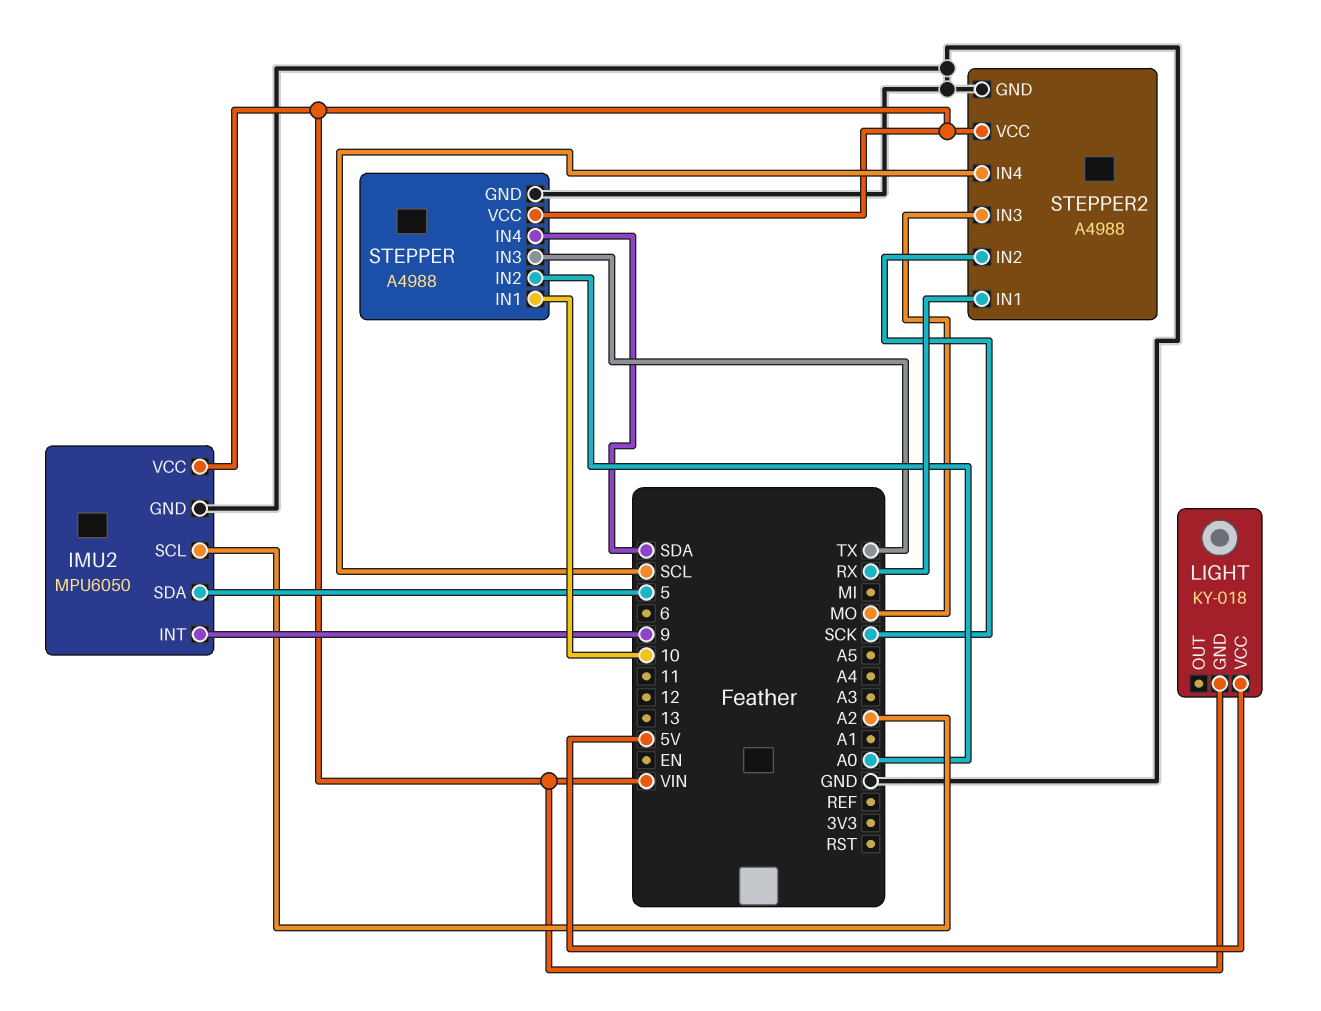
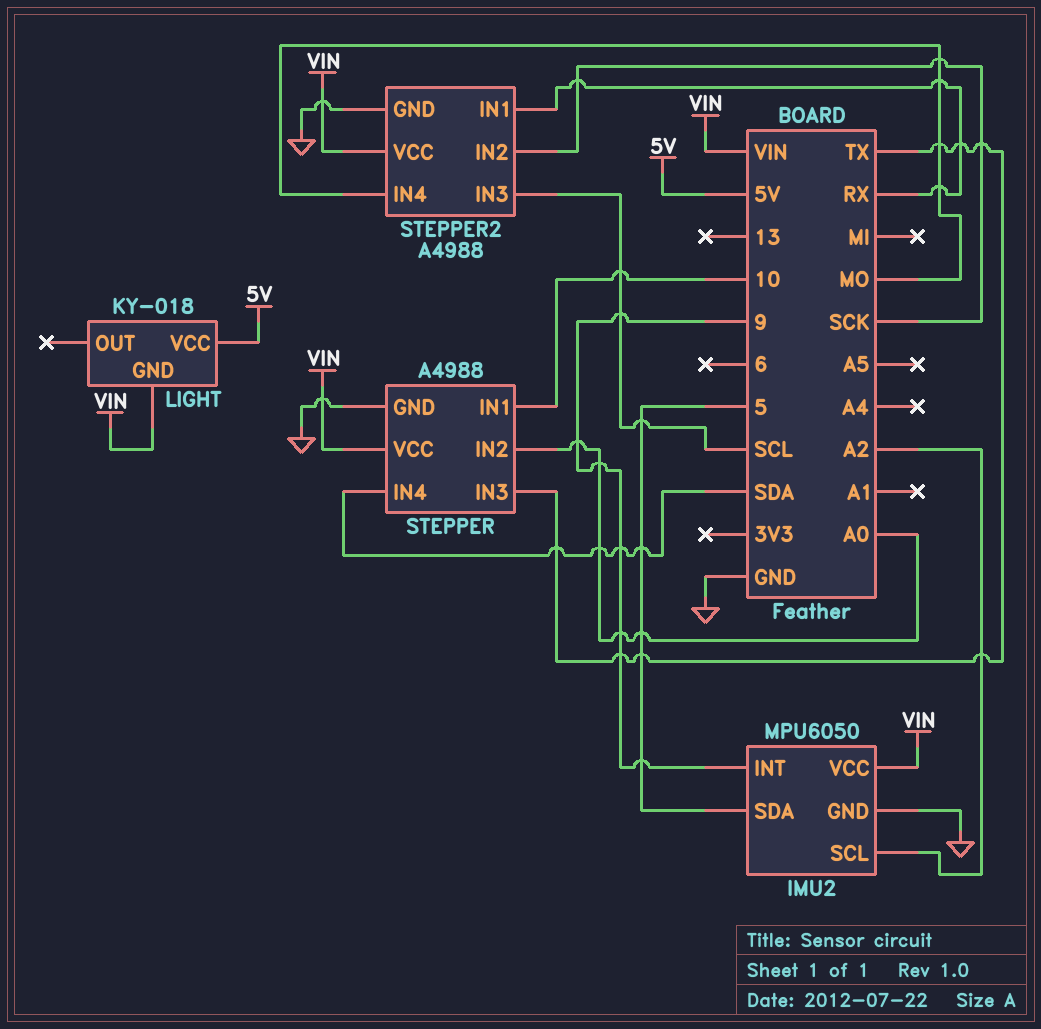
STEPPER2 pin IN3: MO -> SCL
STEPPER2 pin IN4: SCL -> MO

